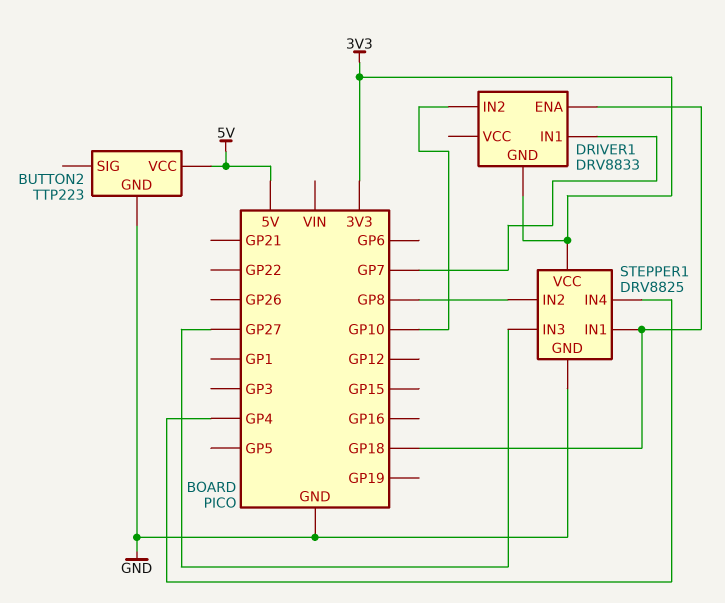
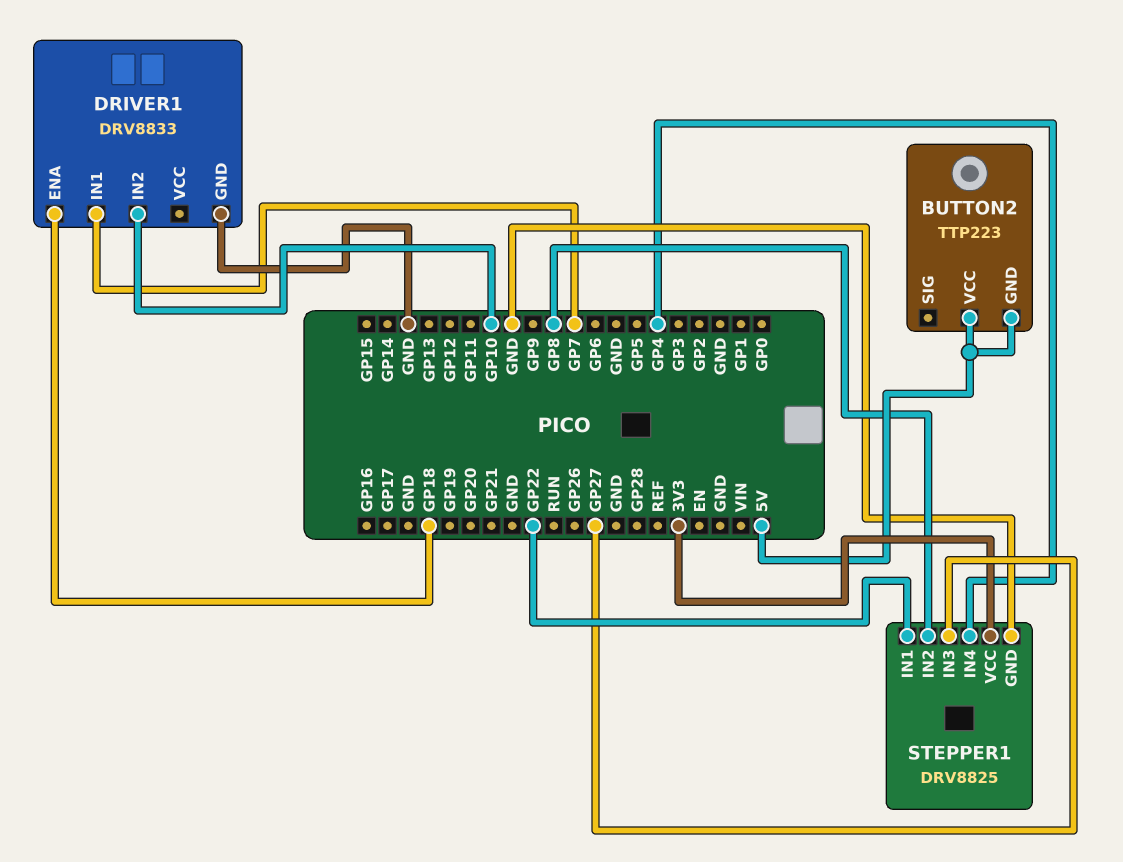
BUTTON2 pin GND: GND -> 5V
DRIVER1 pin GND: 3V3 -> GND
STEPPER1 pin IN1: GP18 -> GP22

